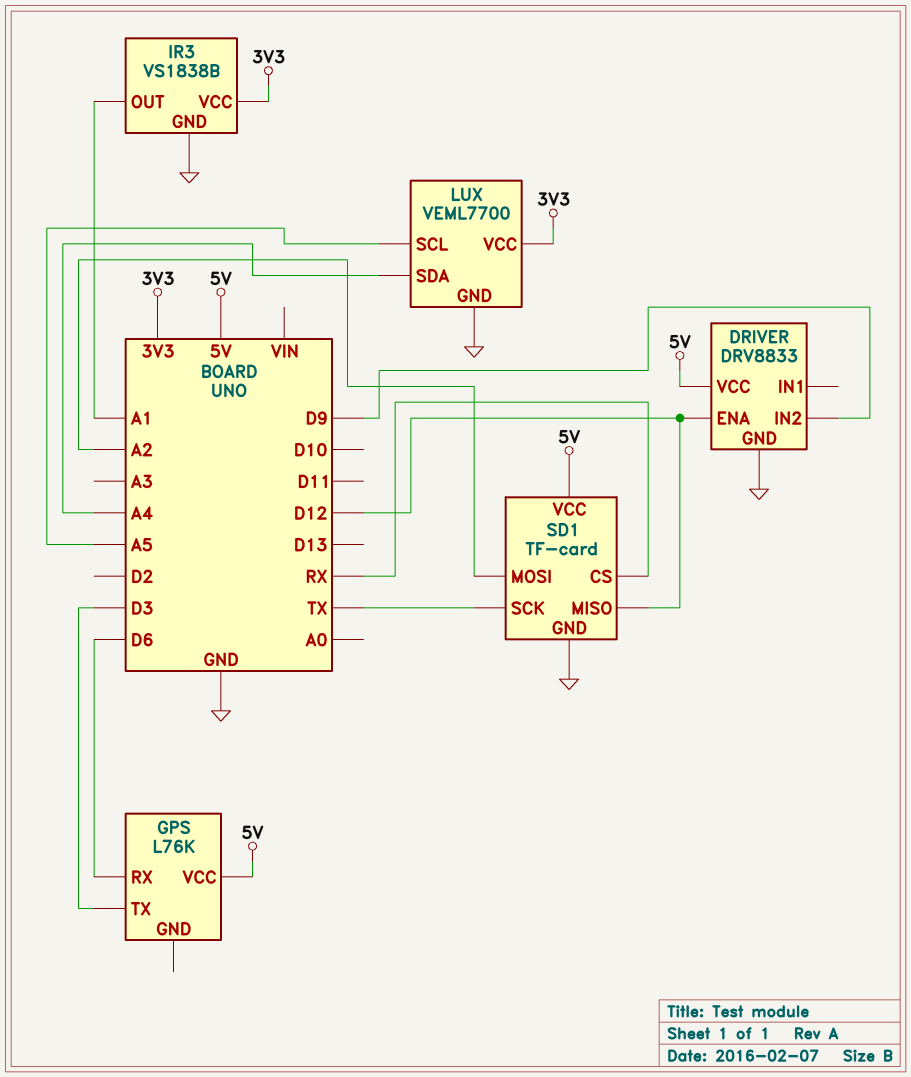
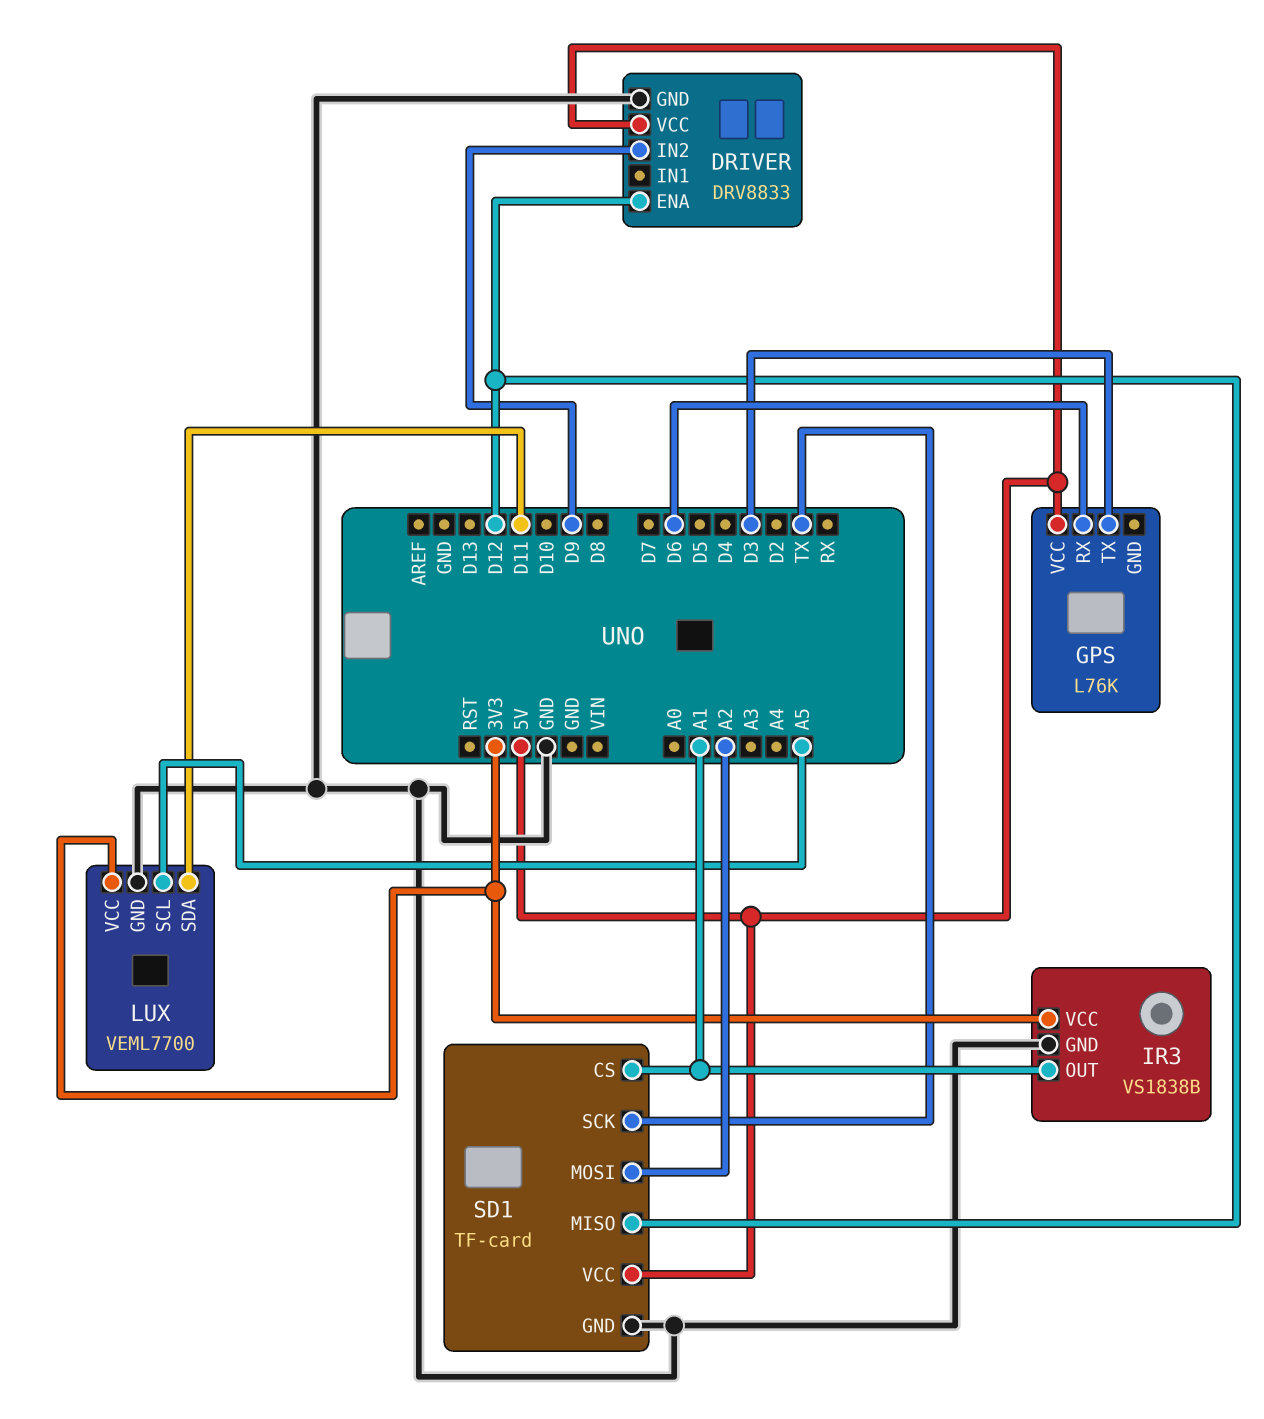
LUX pin SDA: A4 -> D11
SD1 pin CS: RX -> A1

